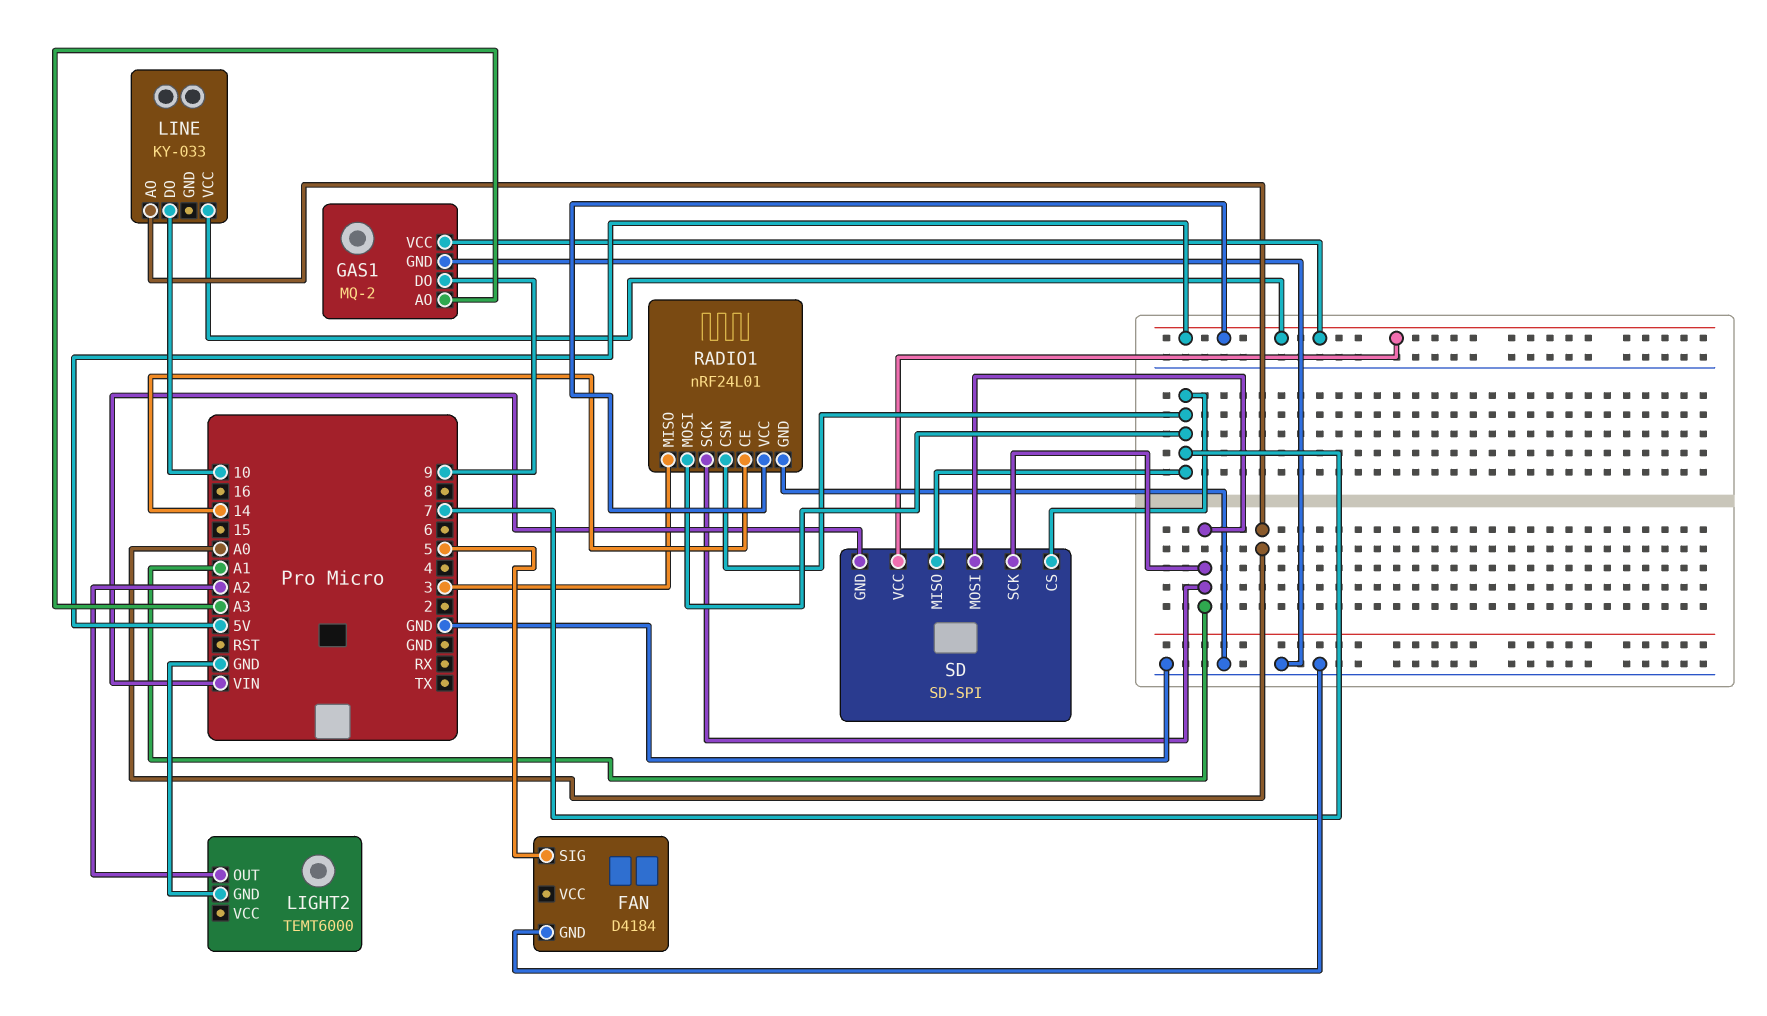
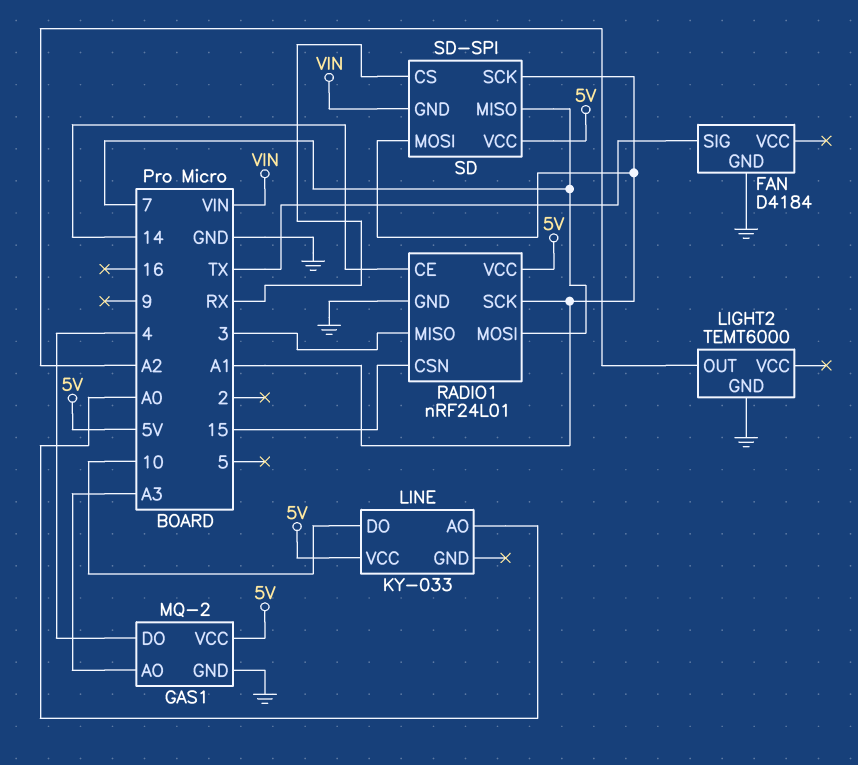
FAN pin SIG: 5 -> TX
GAS1 pin DO: 9 -> 4
RADIO1 pin CSN: 7 -> 15
SD pin CS: 7 -> RX

